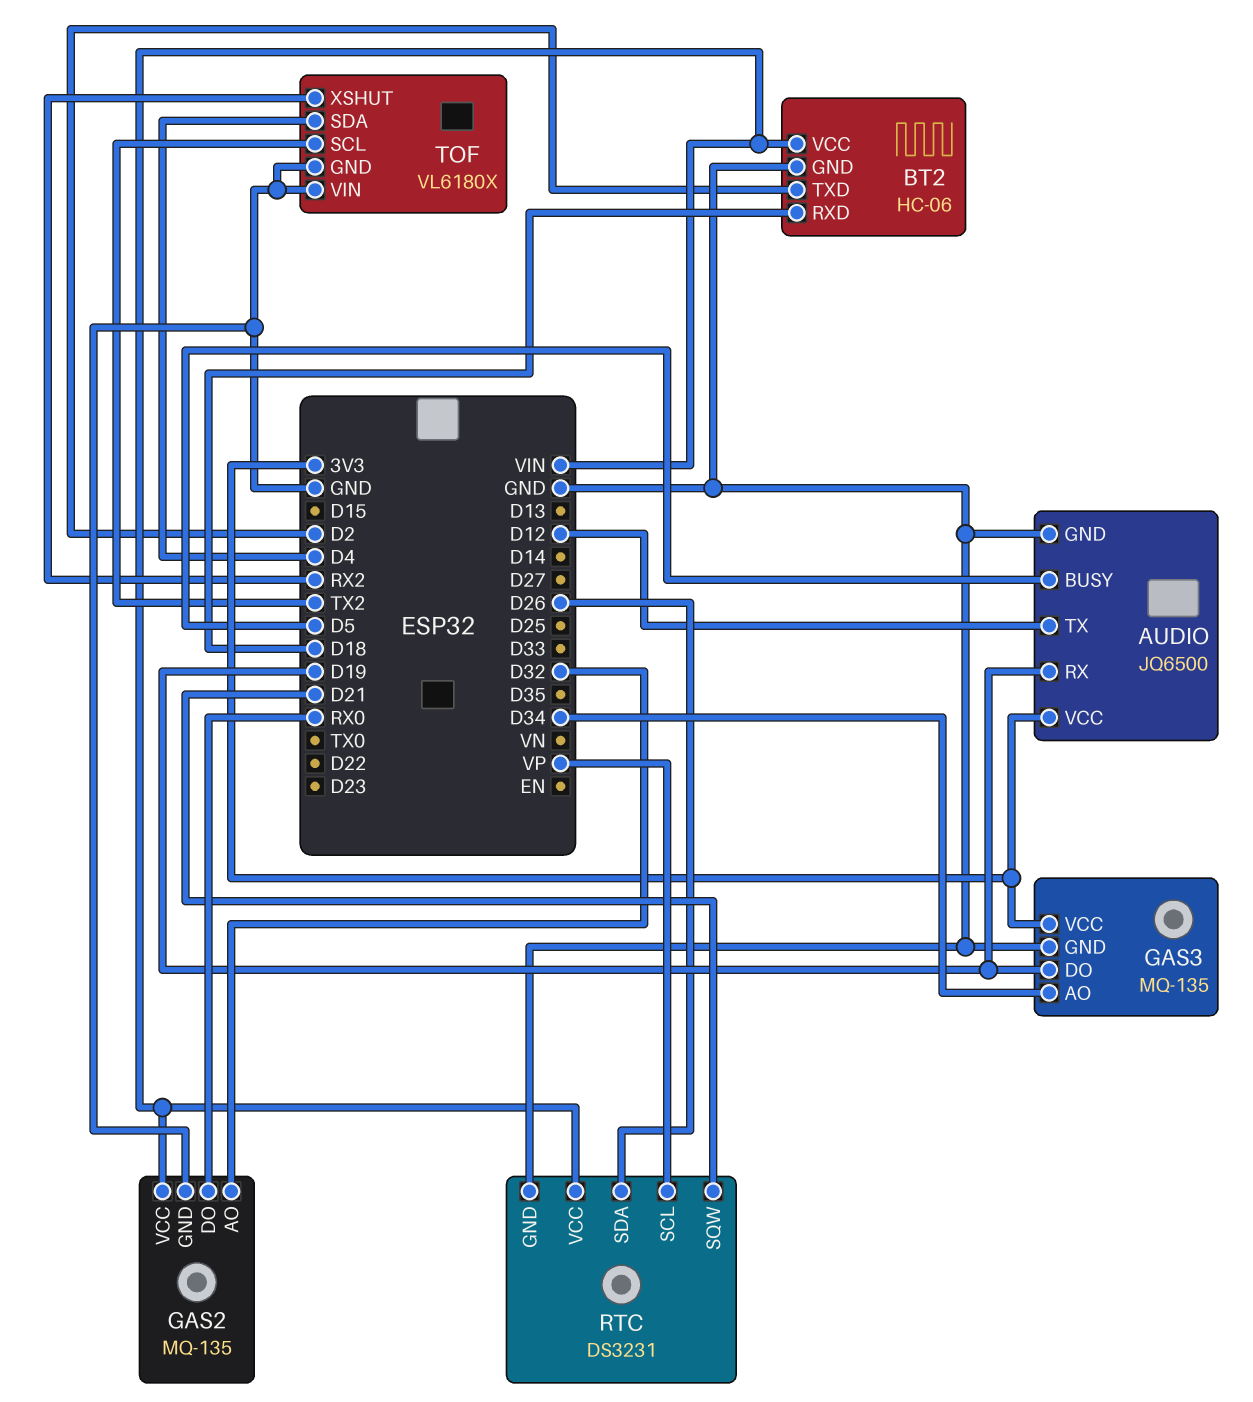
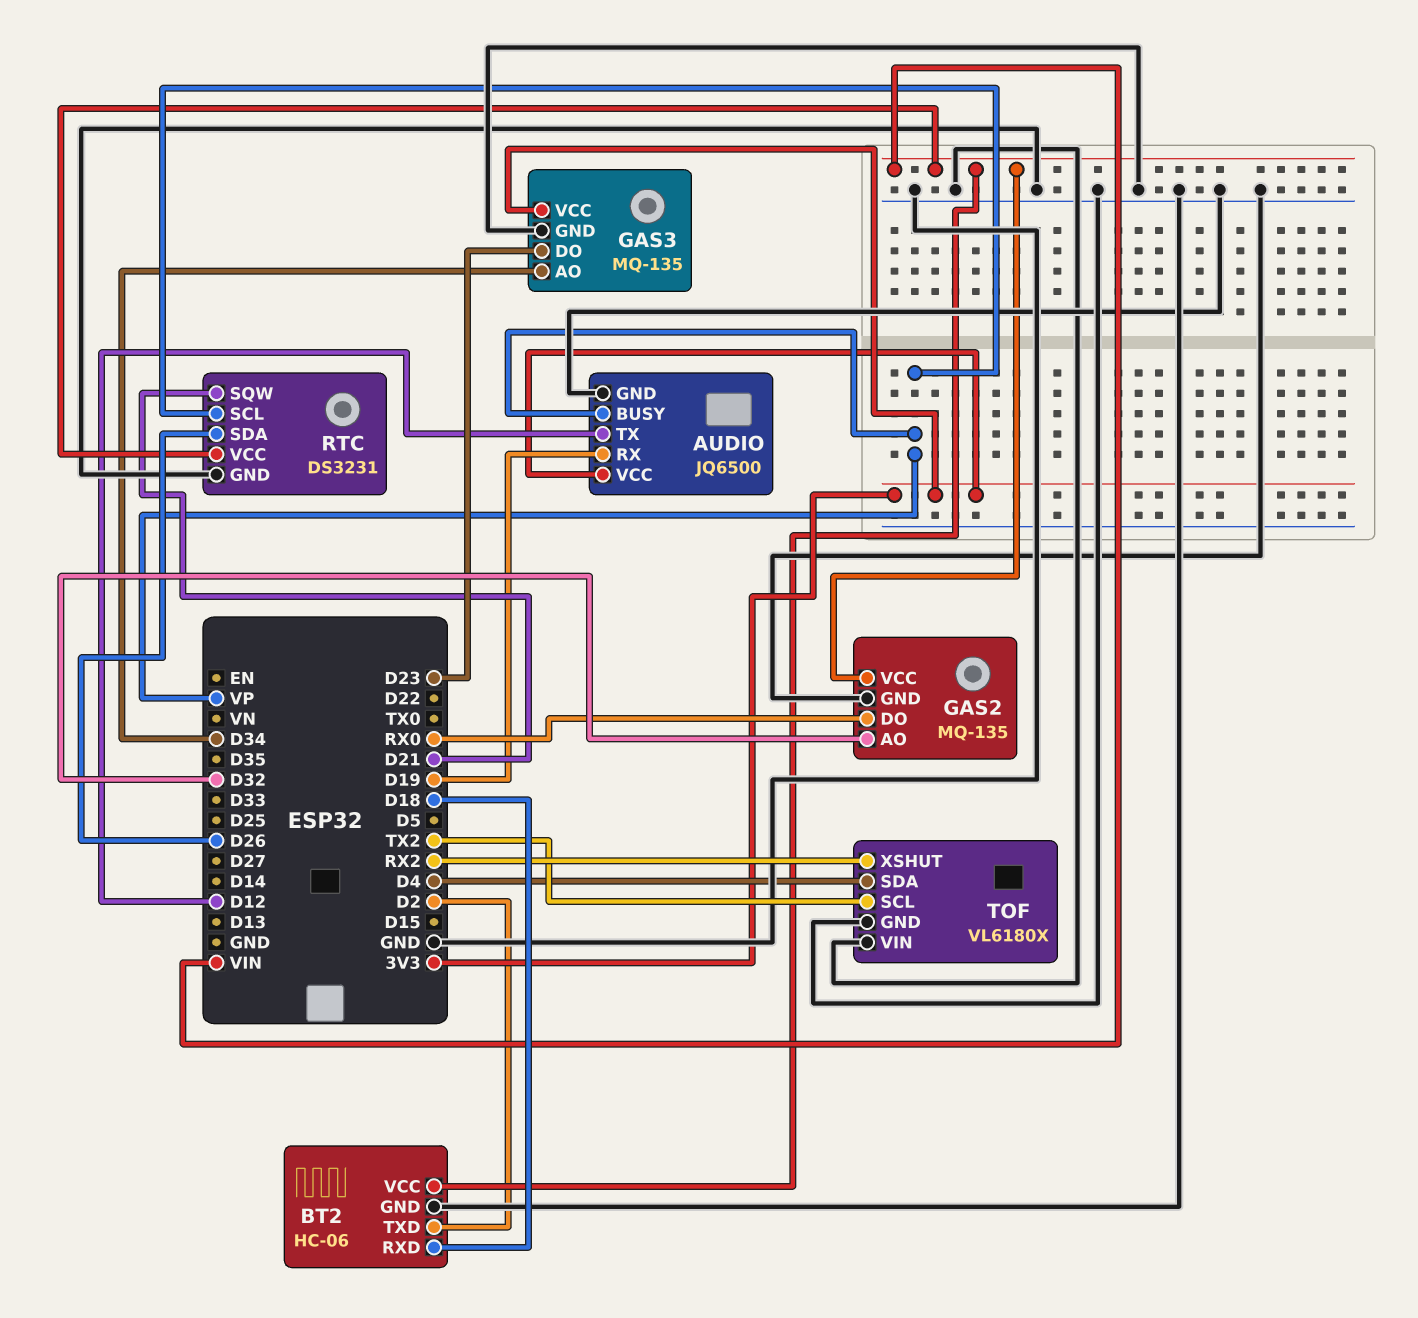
AUDIO pin BUSY: D5 -> VP
GAS3 pin DO: D19 -> D23

